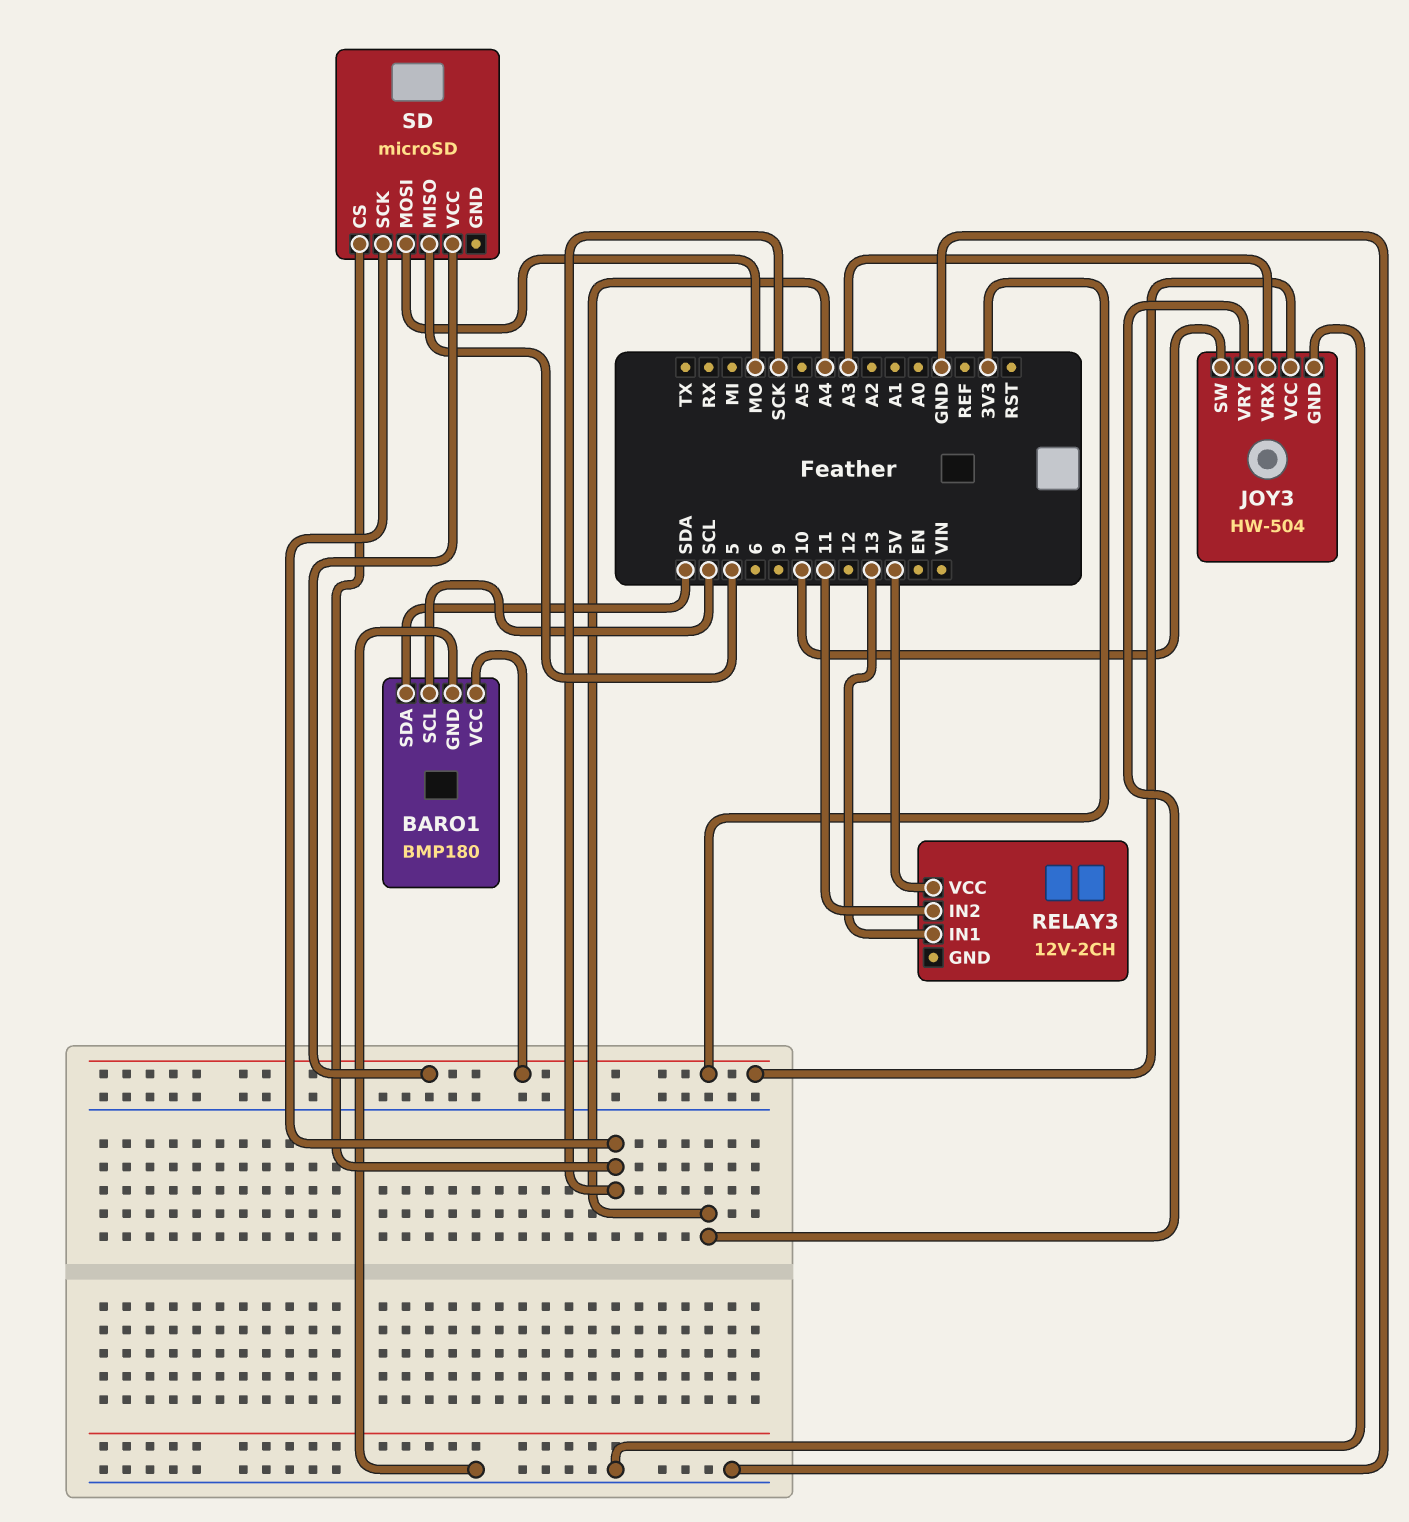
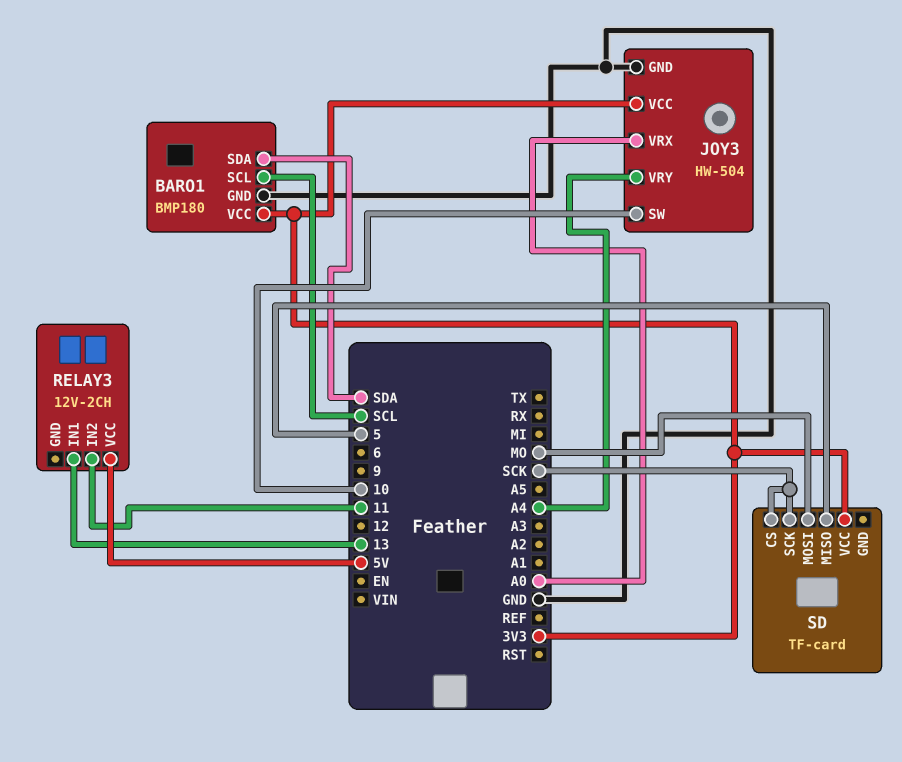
JOY3 pin VRX: A3 -> A0
SD: microSD -> TF-card

